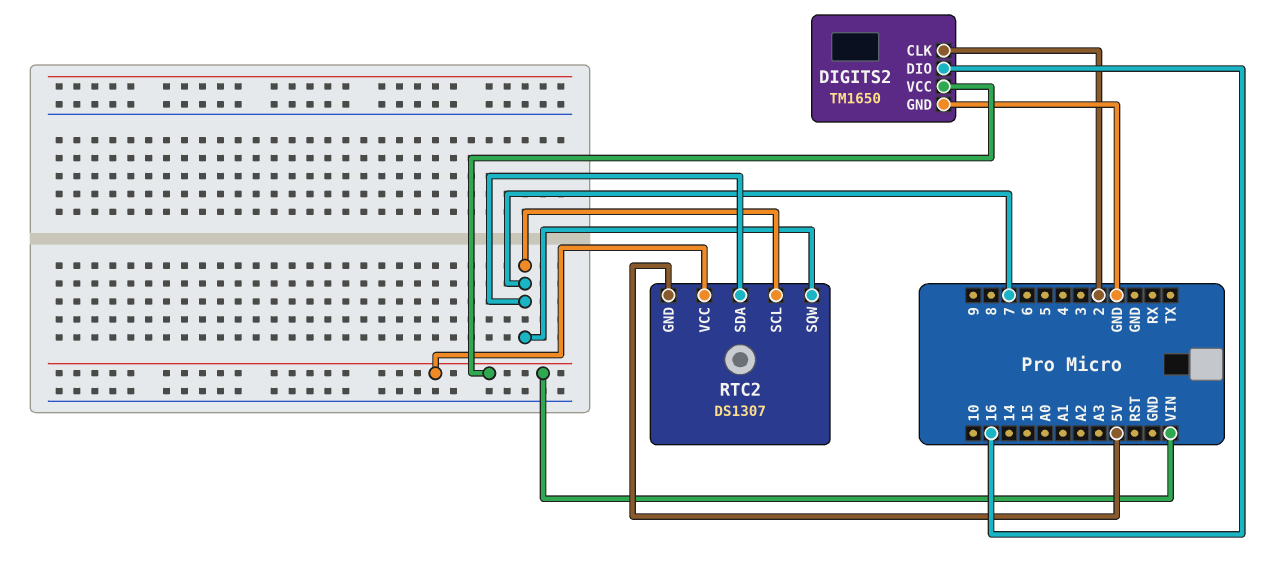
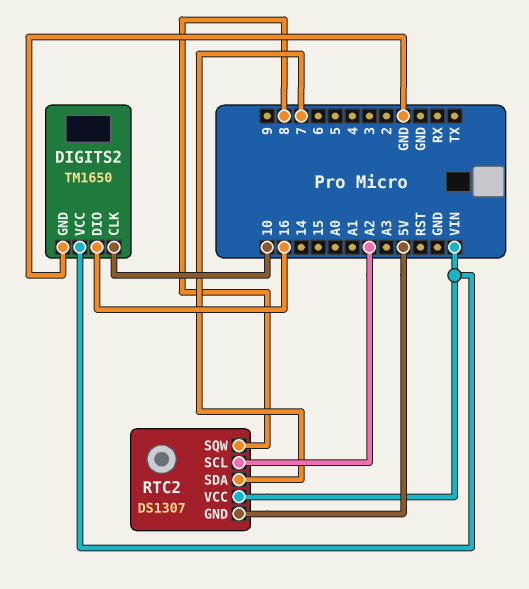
DIGITS2 pin CLK: 2 -> 10
RTC2 pin SCL: 7 -> A2
RTC2 pin SQW: 7 -> 8

